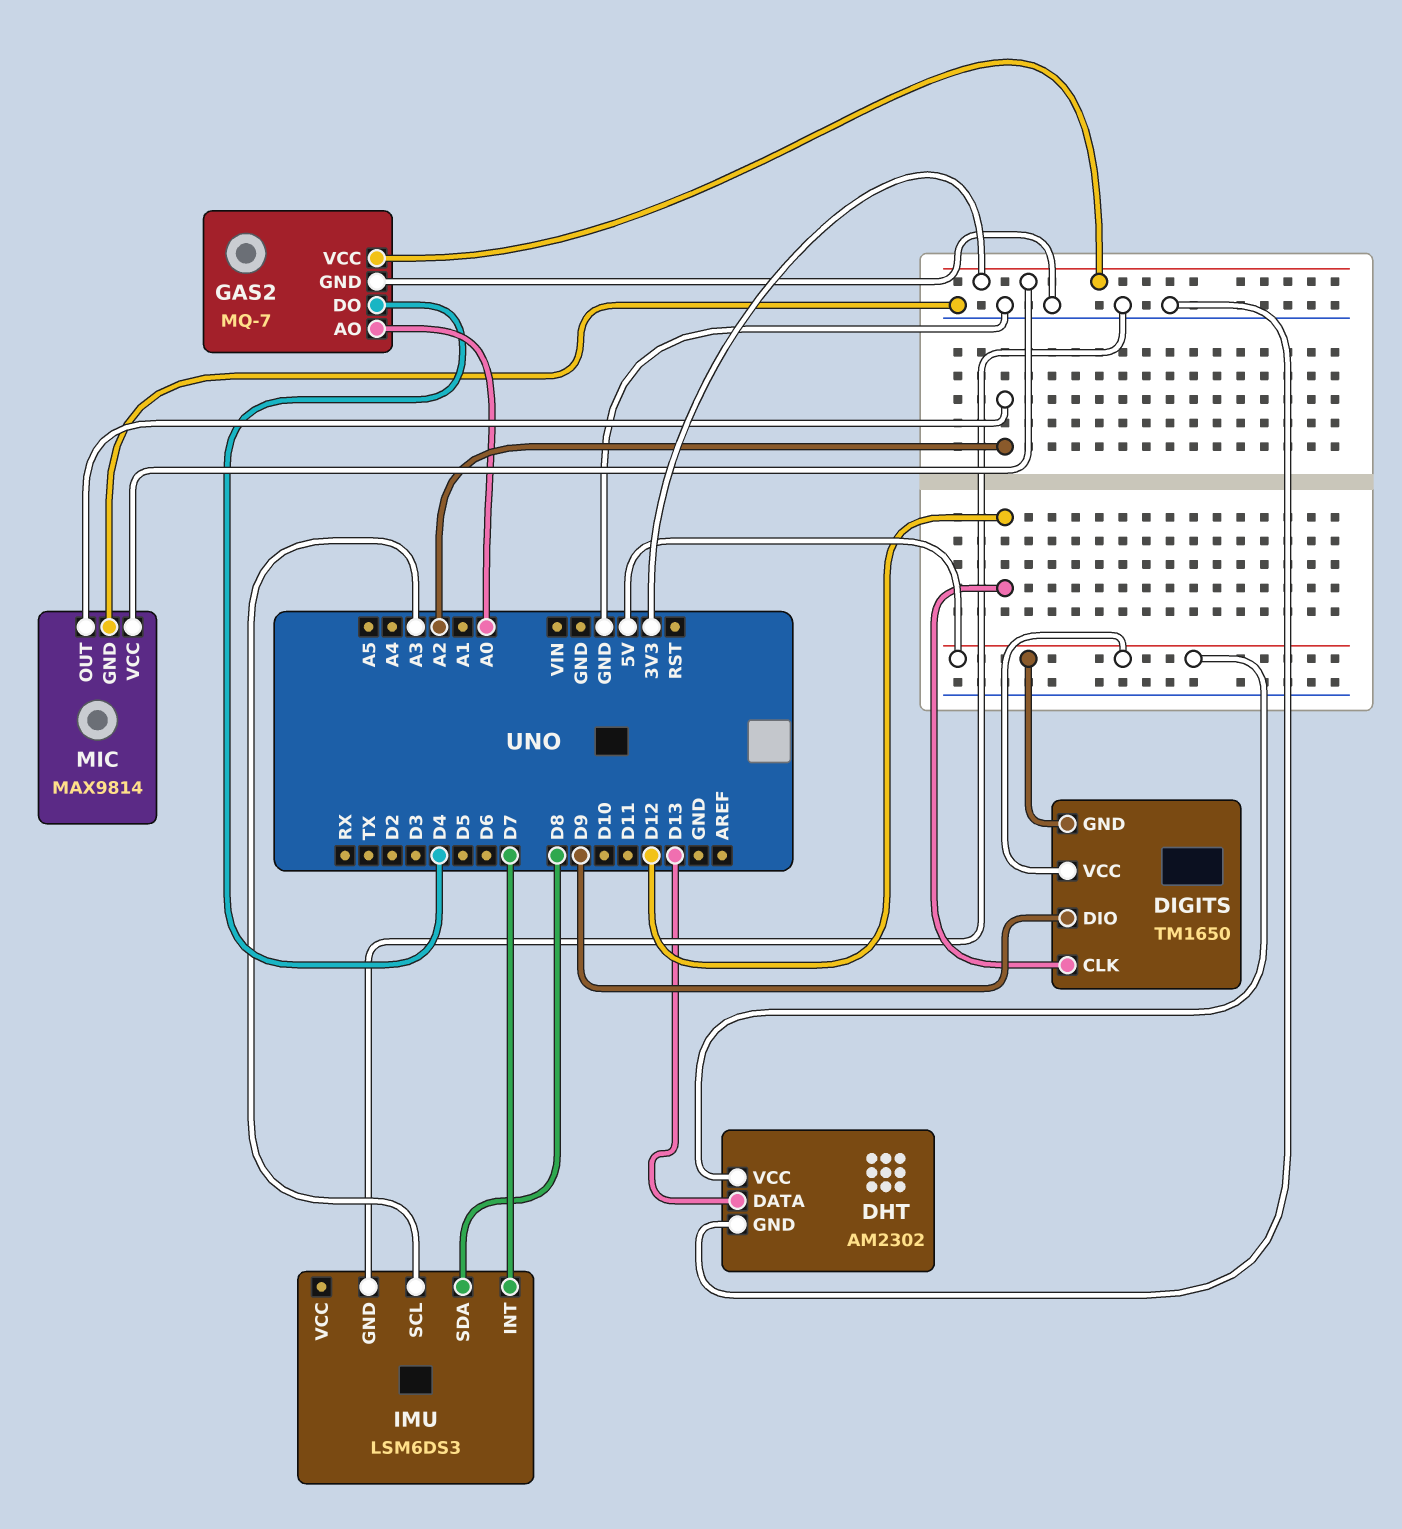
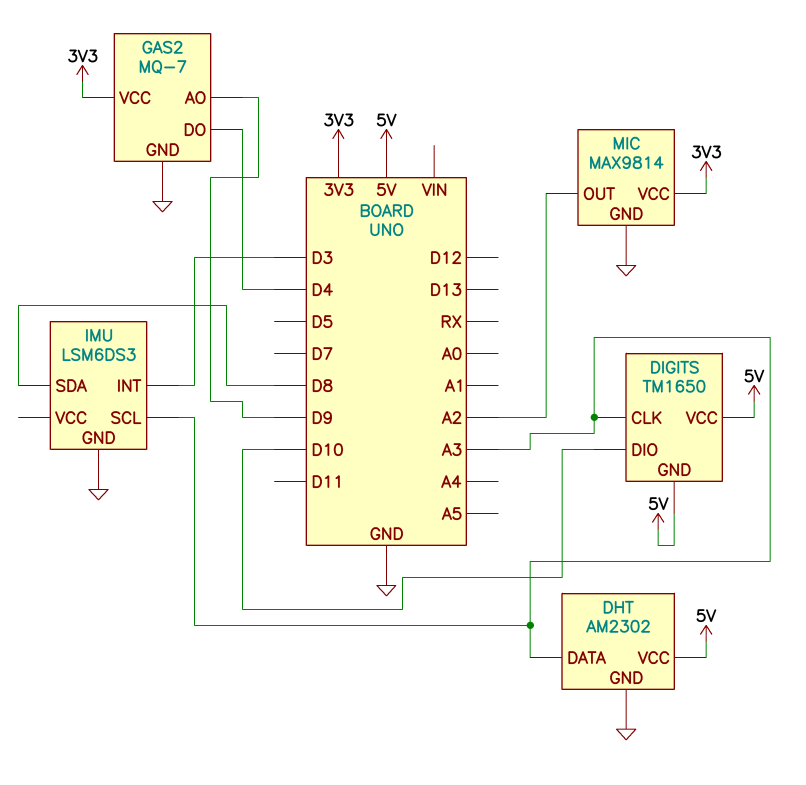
DHT pin DATA: D13 -> A3
DIGITS pin CLK: D12 -> A3
DIGITS pin DIO: D9 -> D10
GAS2 pin AO: A0 -> D9
IMU pin INT: D7 -> D3

